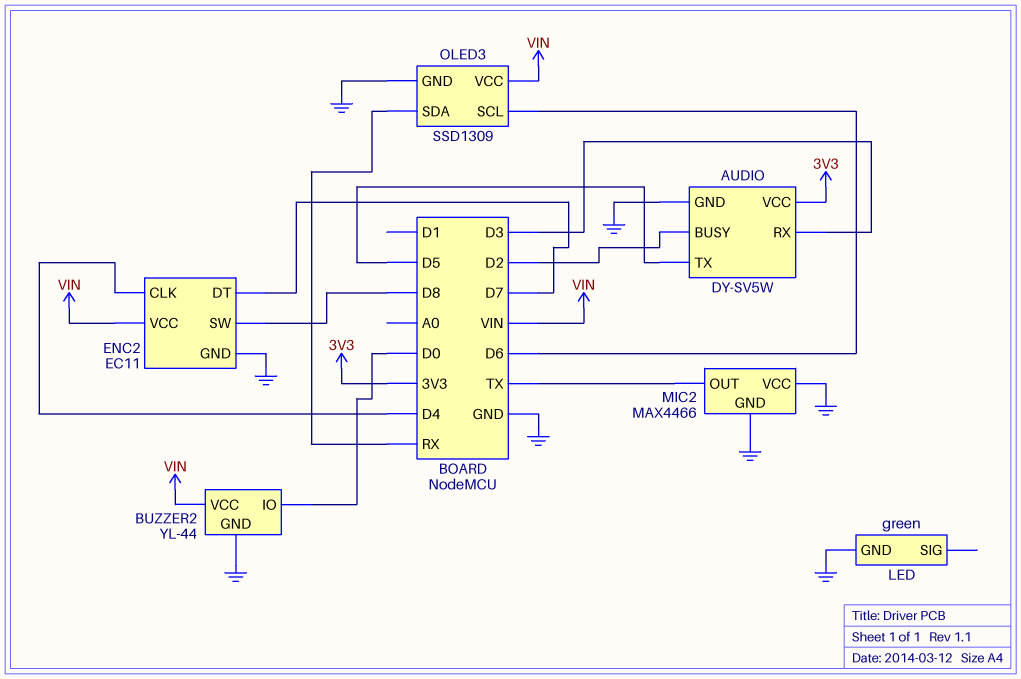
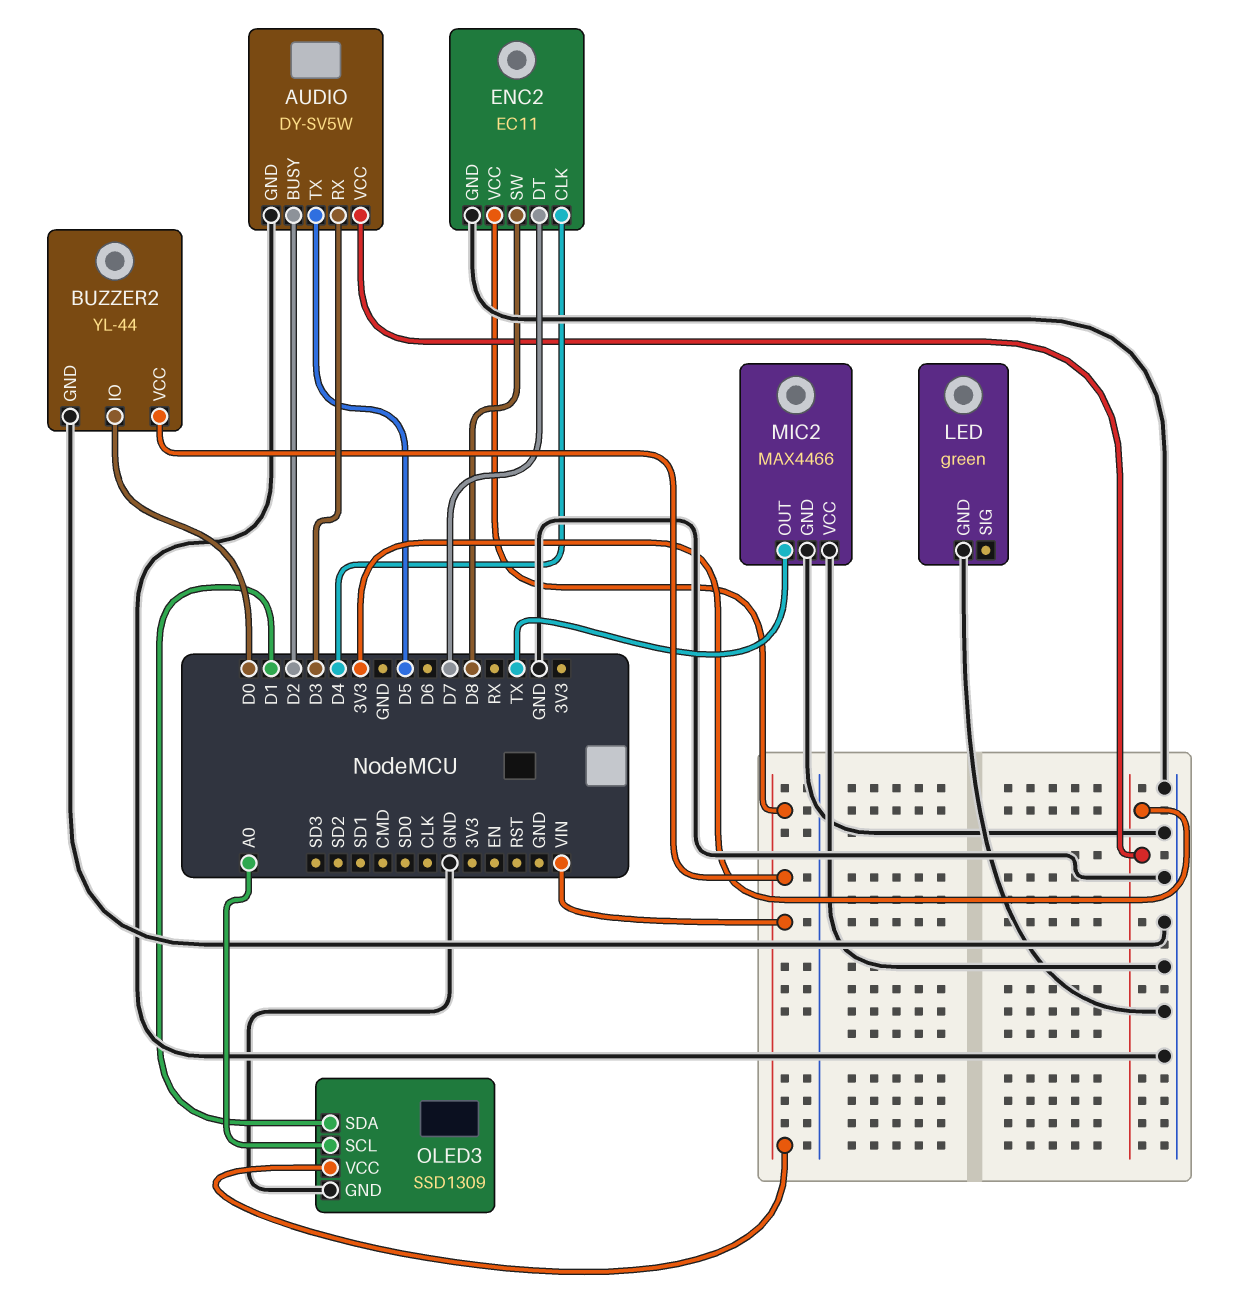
OLED3 pin SCL: D6 -> A0
OLED3 pin SDA: RX -> D1

